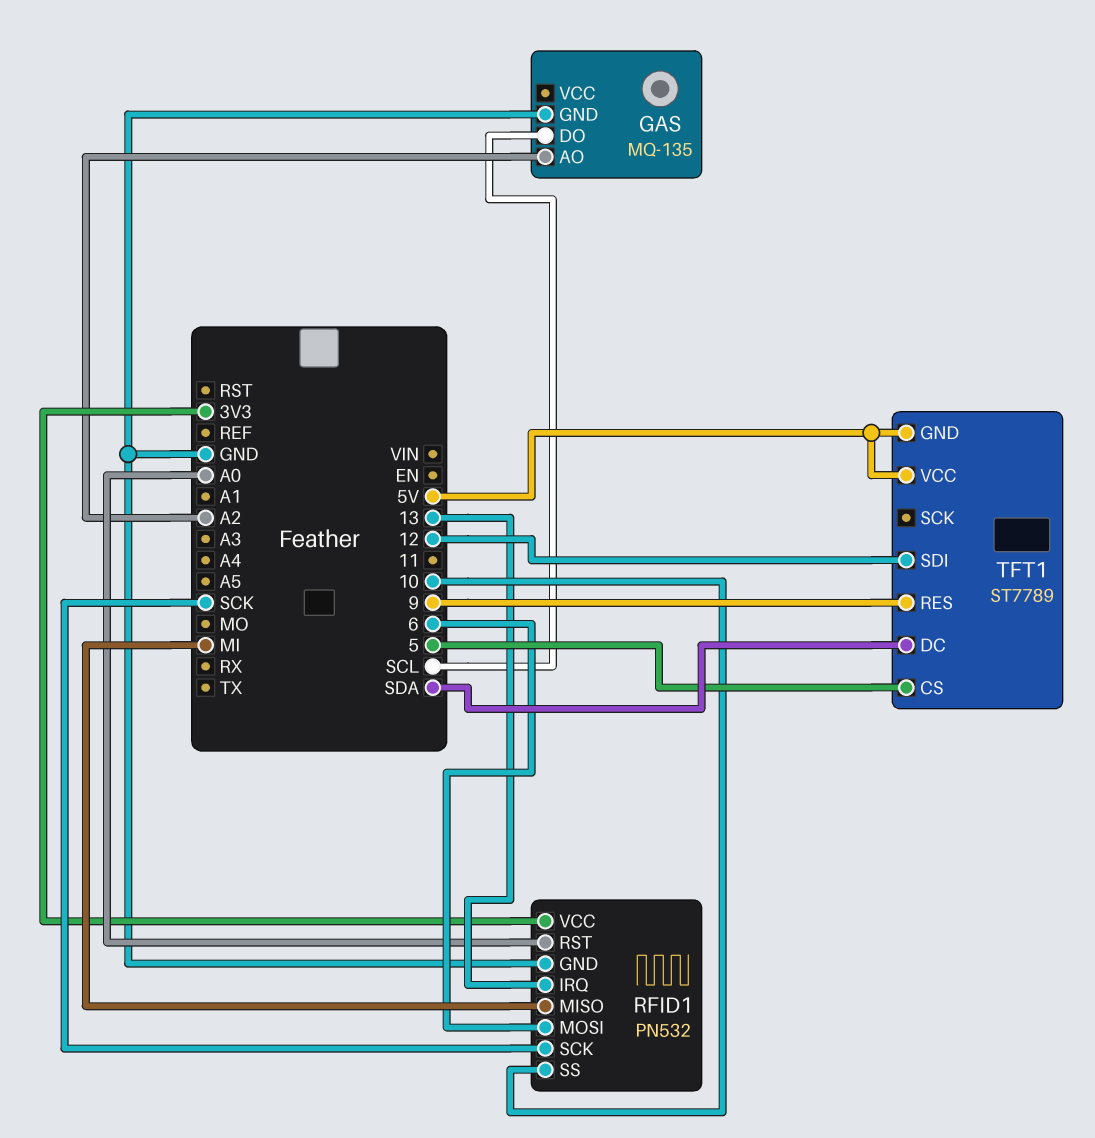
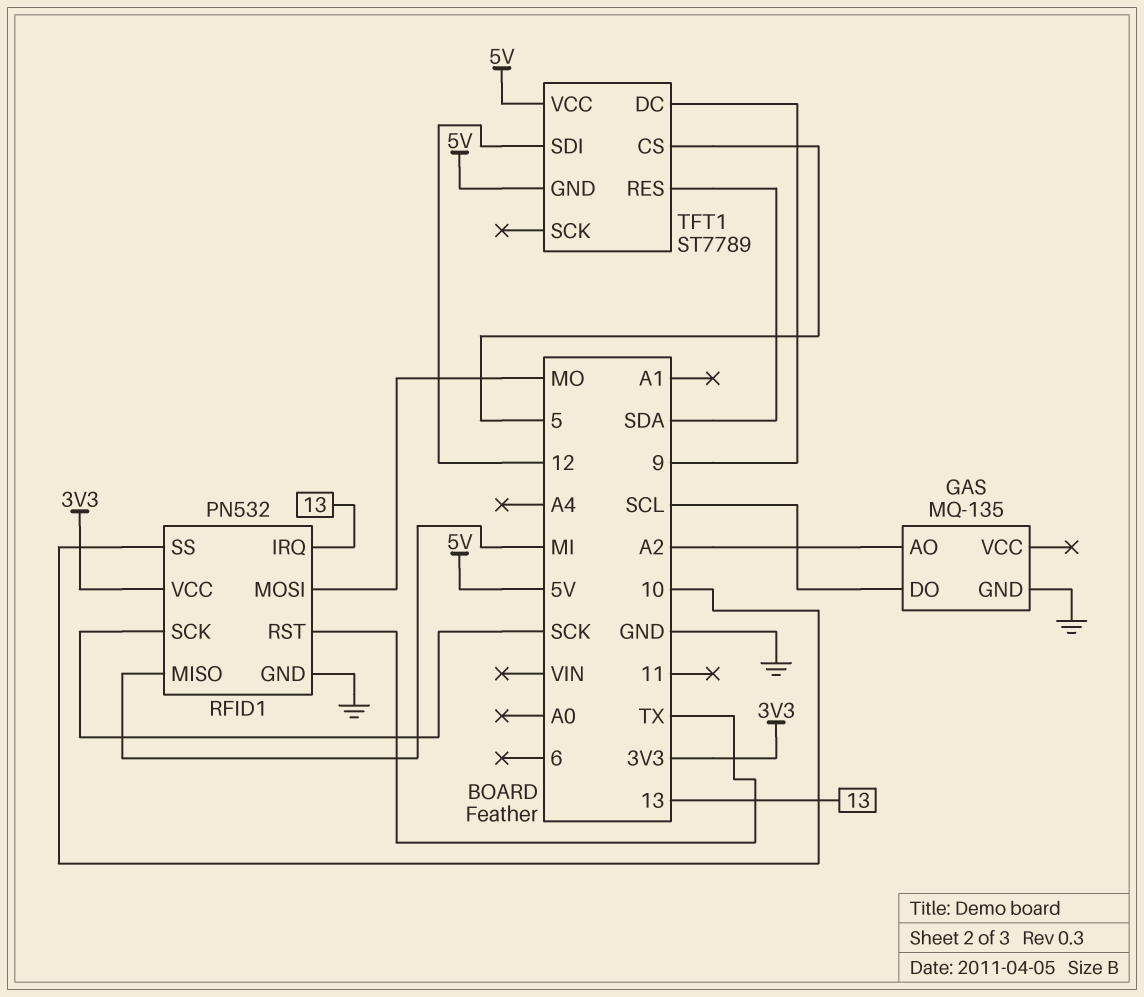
RFID1 pin MOSI: 6 -> MO
RFID1 pin RST: A0 -> TX
TFT1 pin DC: SDA -> 9
TFT1 pin RES: 9 -> SDA

